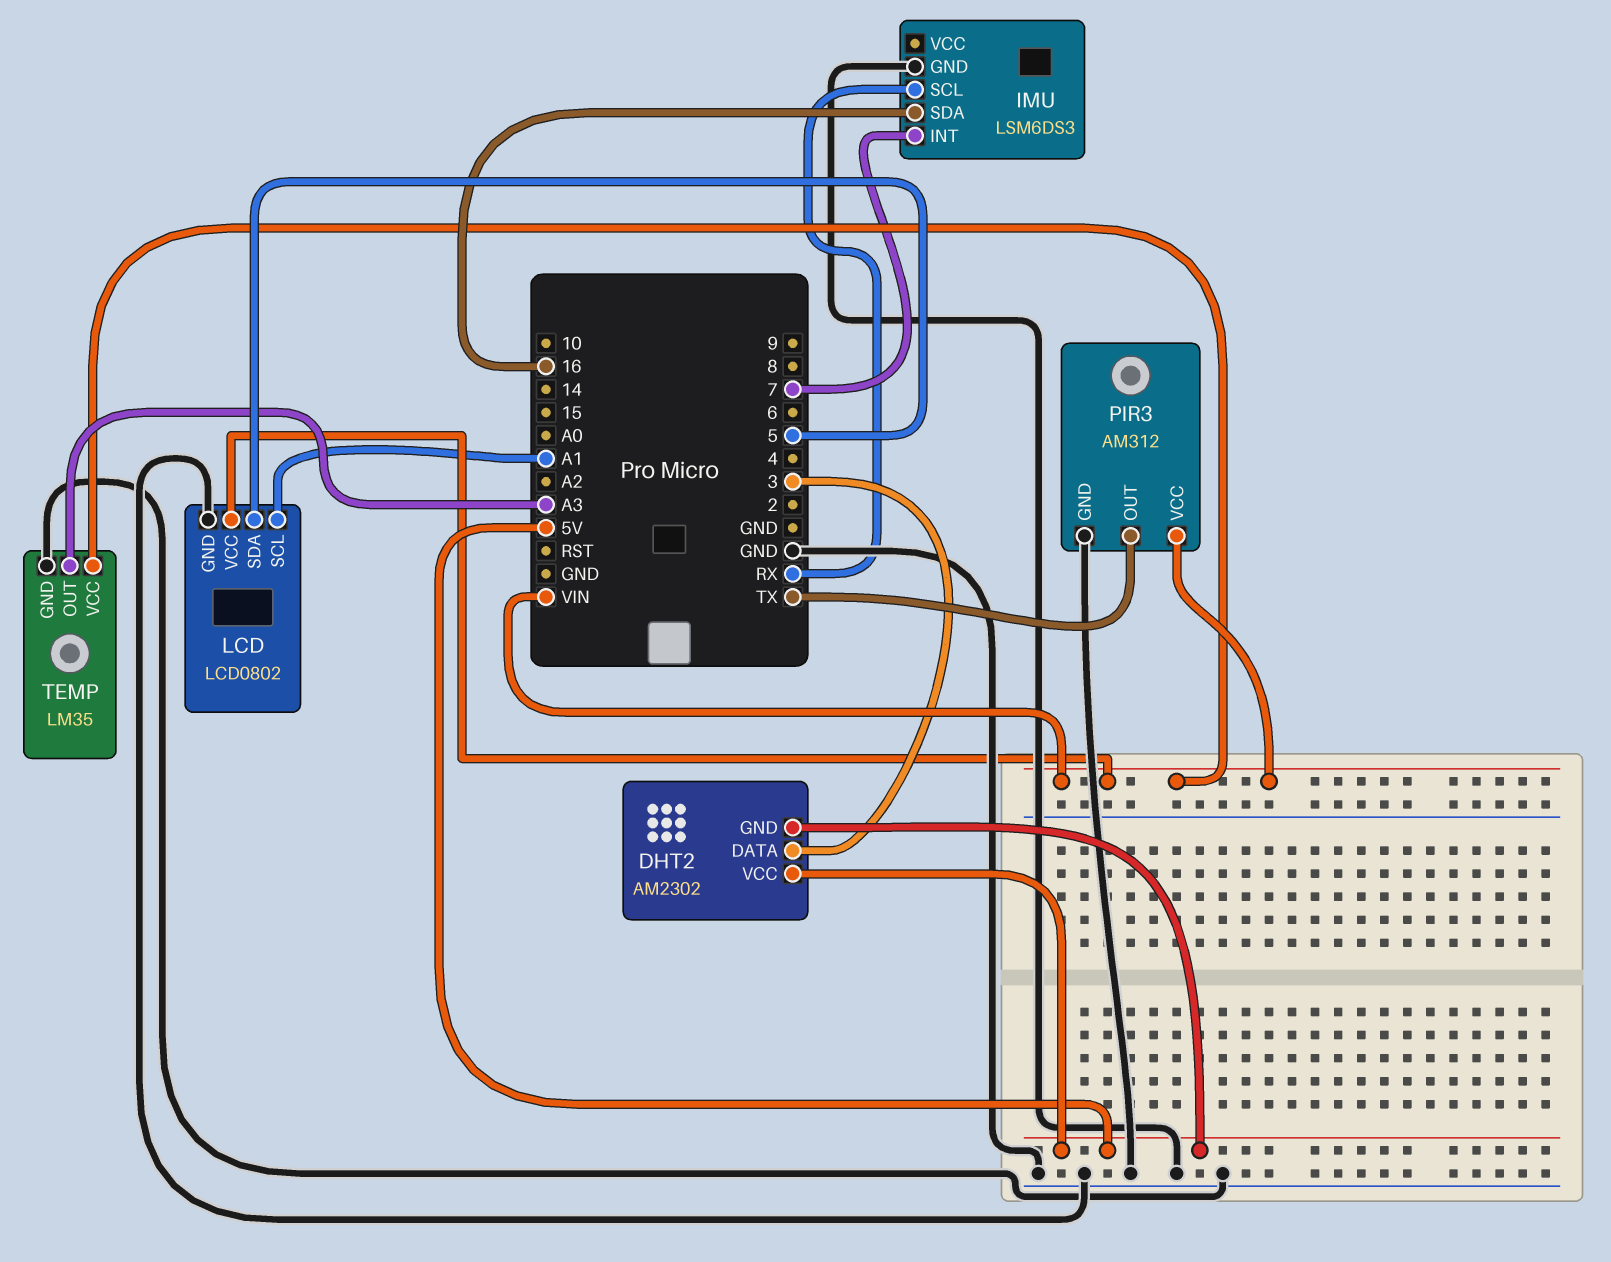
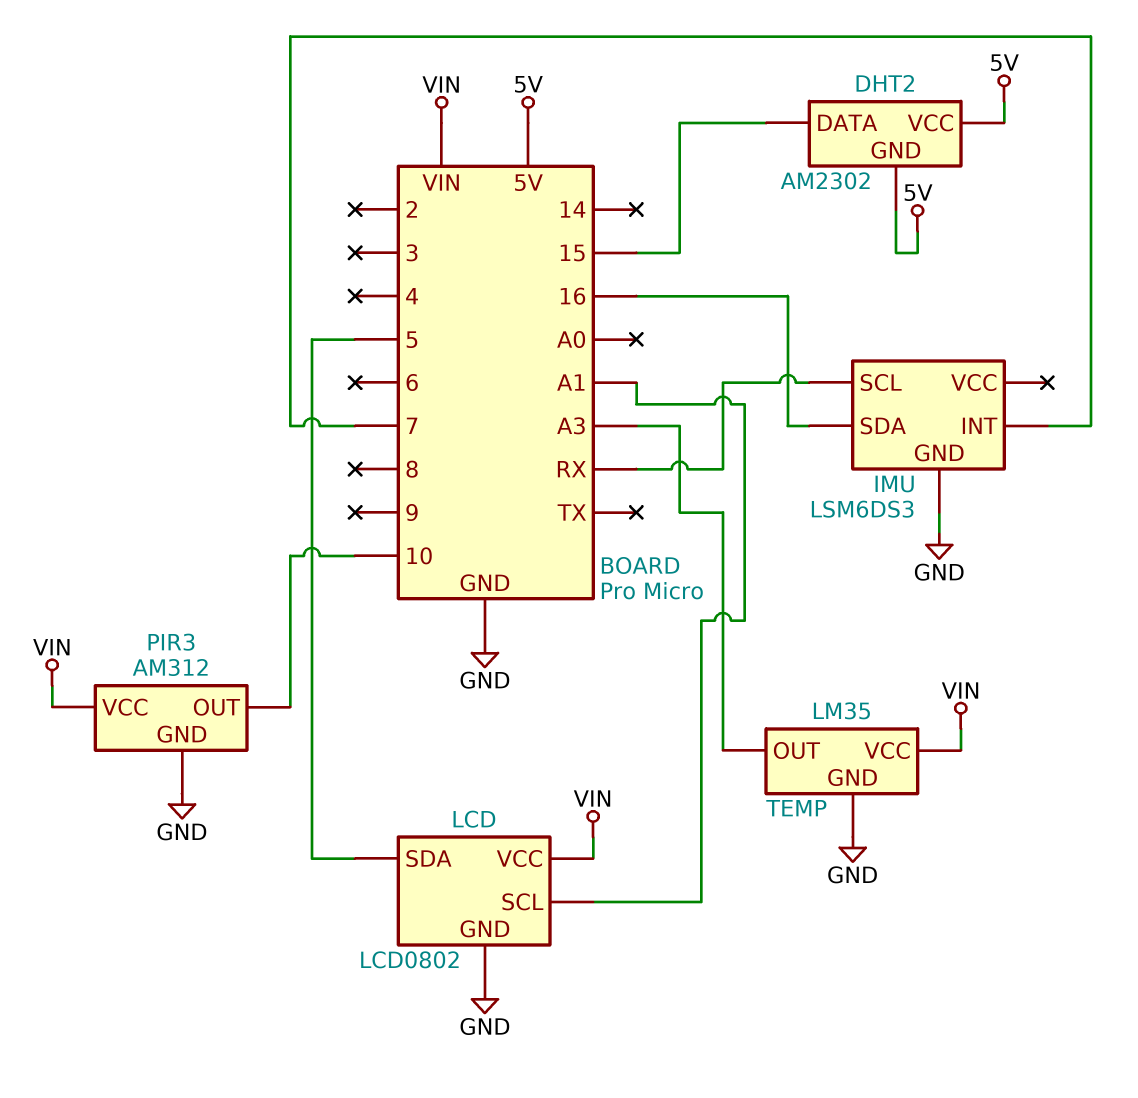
DHT2 pin DATA: 3 -> 15
PIR3 pin OUT: TX -> 10

